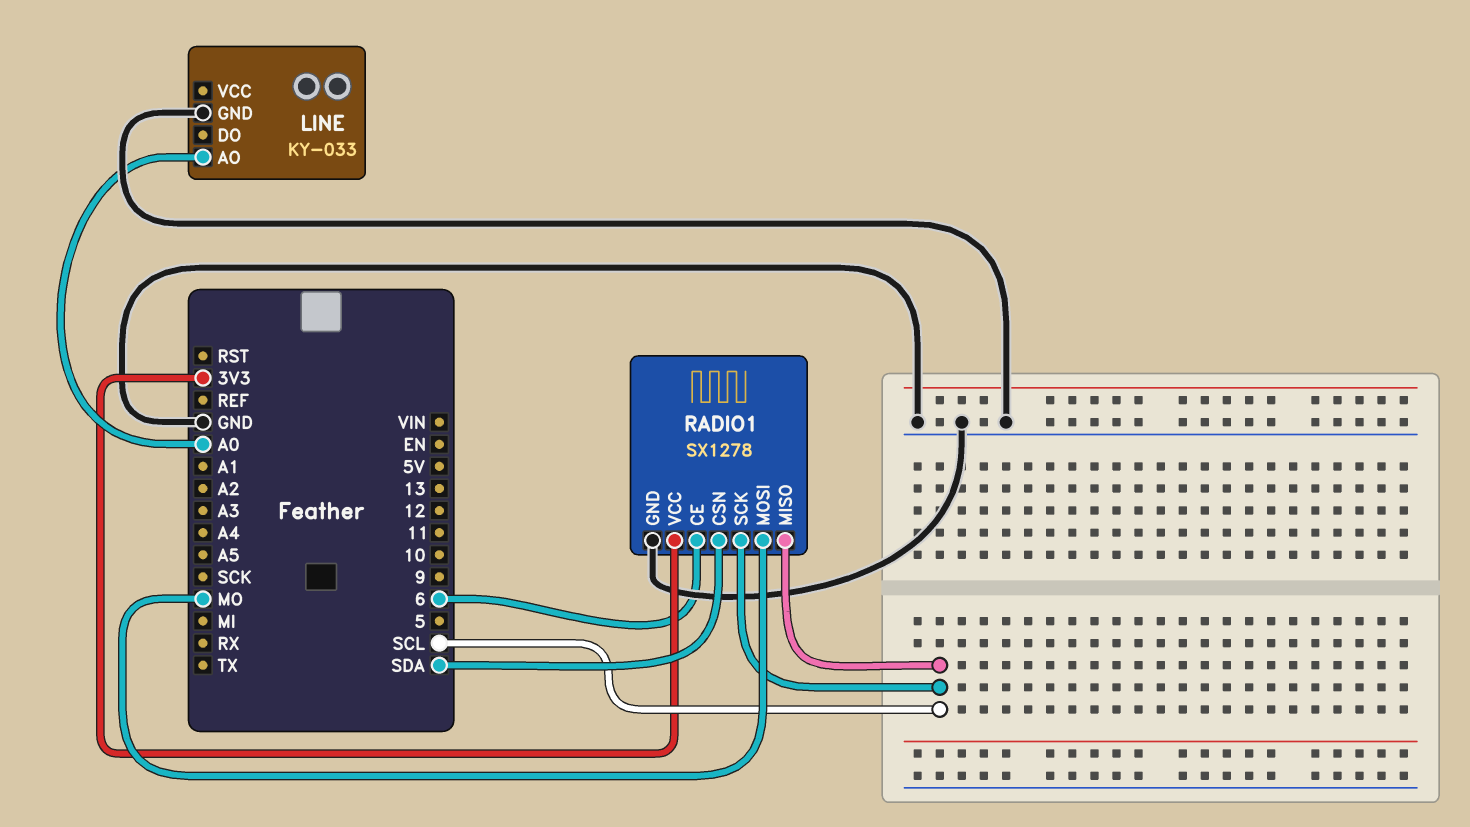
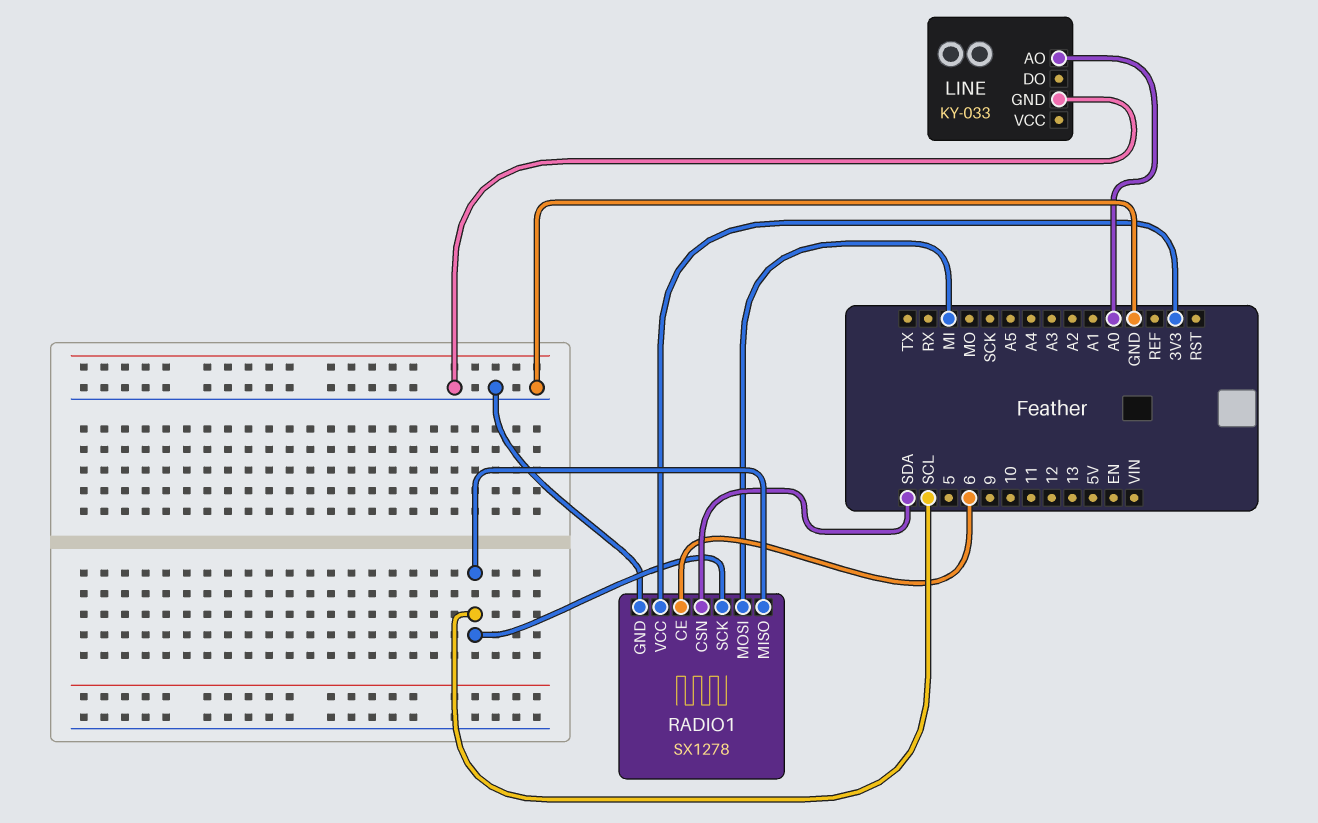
RADIO1 pin MOSI: MO -> MI

